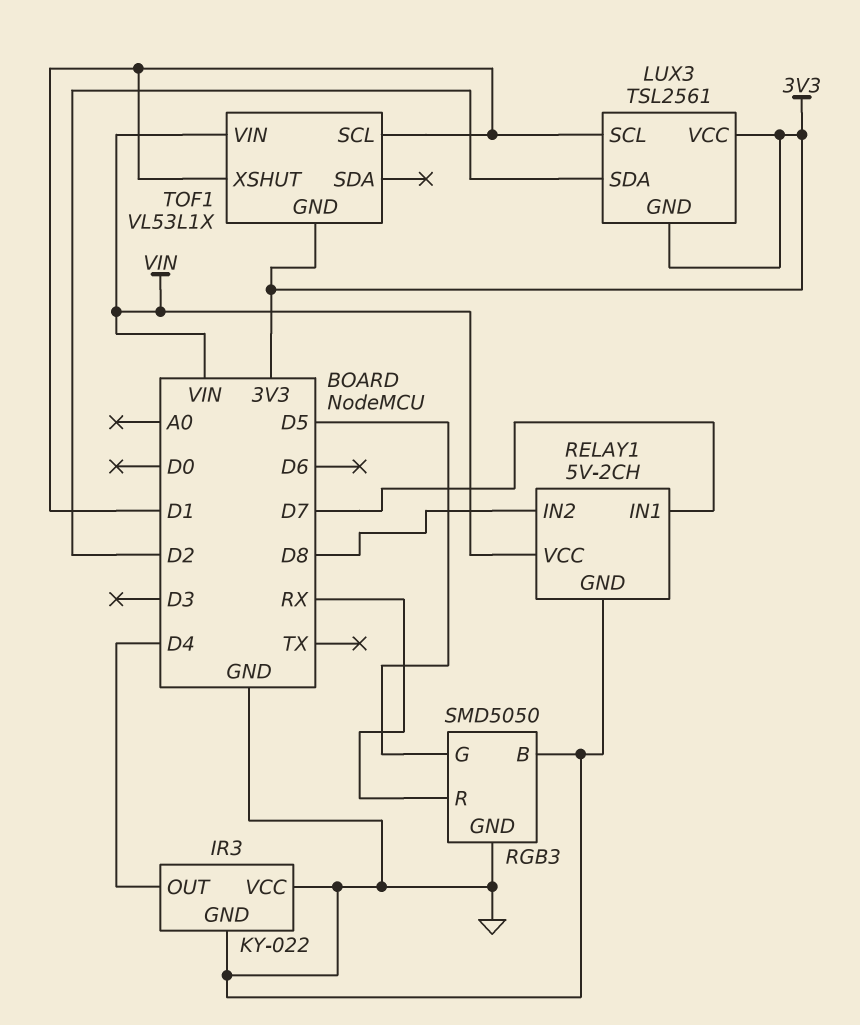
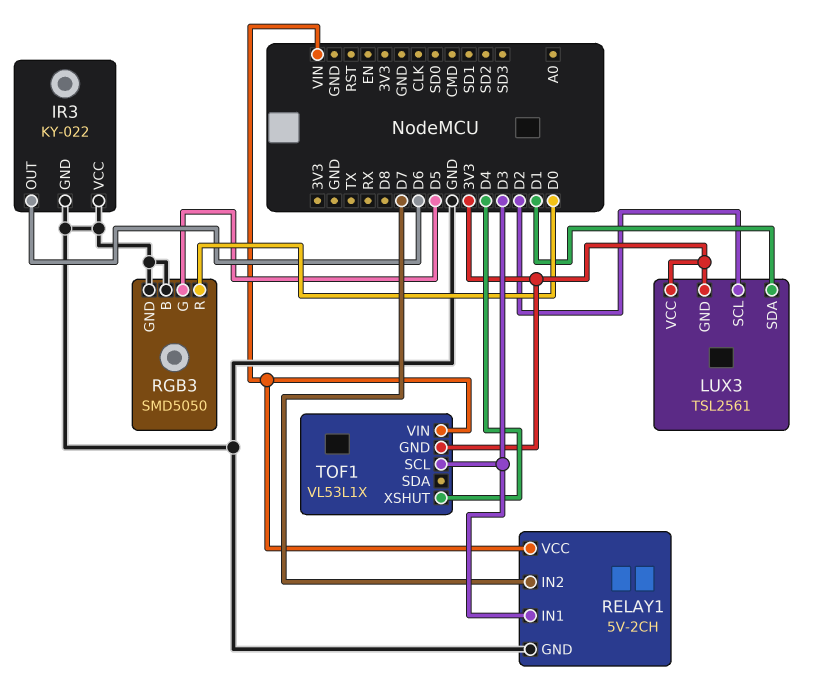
IR3 pin OUT: D4 -> D6
LUX3 pin SCL: D1 -> D2
LUX3 pin SDA: D2 -> D1
RELAY1 pin IN1: D7 -> D3
RELAY1 pin IN2: D8 -> D7
RGB3 pin R: RX -> D0
TOF1 pin SCL: D1 -> D3
TOF1 pin XSHUT: D1 -> D4

